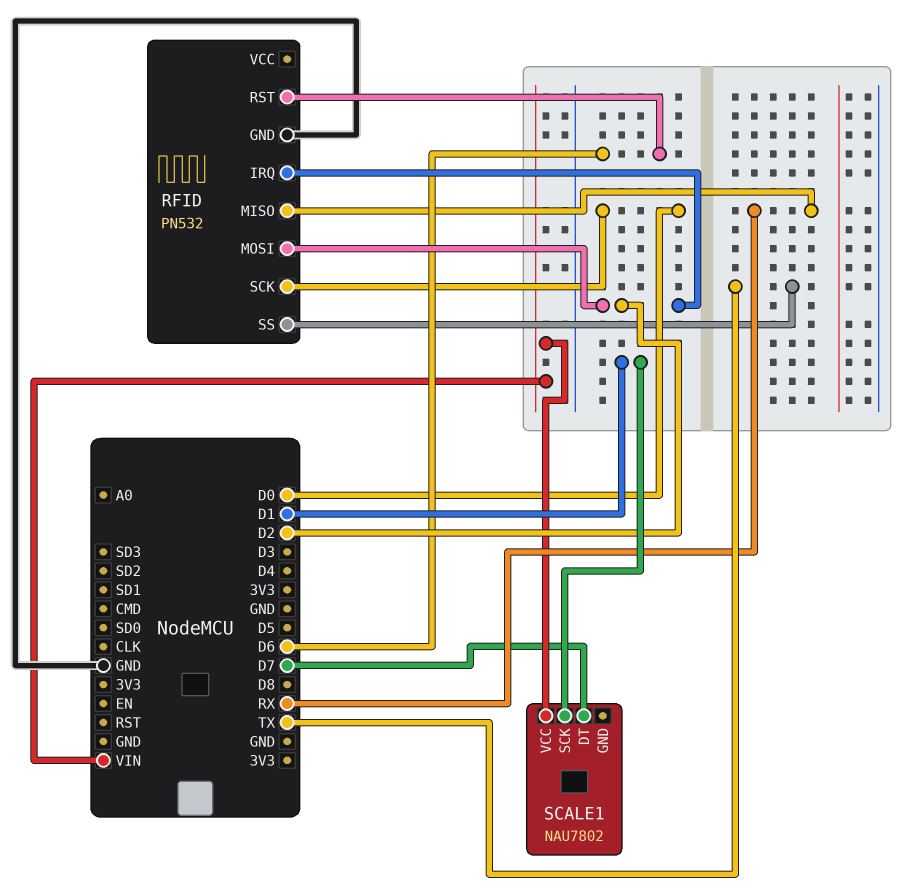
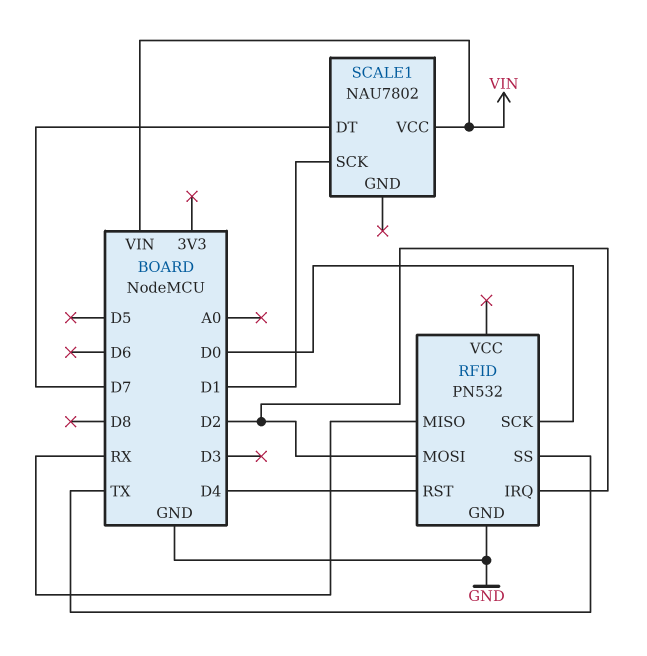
RFID pin RST: D6 -> D4

